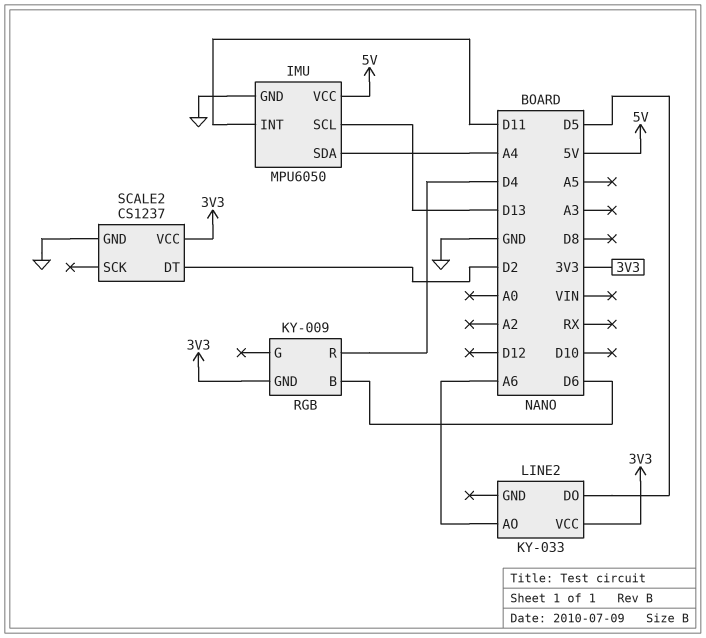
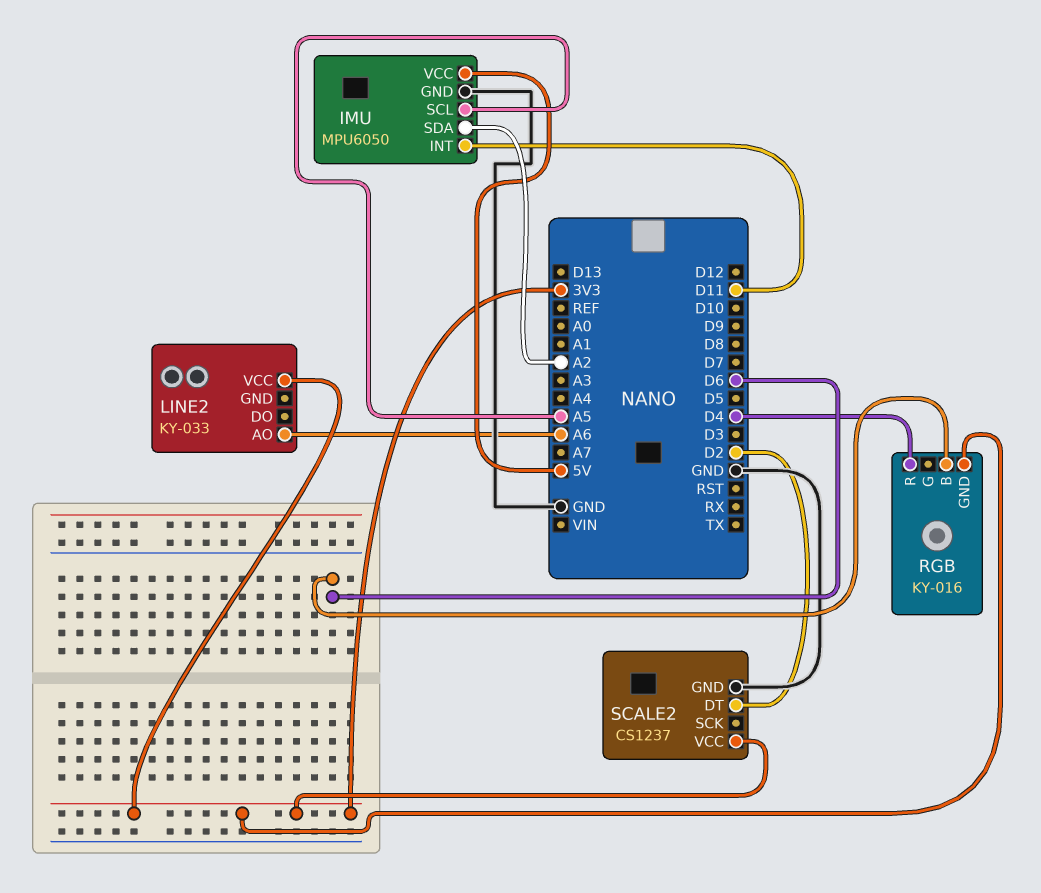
IMU pin SCL: D13 -> A5
IMU pin SDA: A4 -> A2
LINE2 pin DO: D5 -> none
RGB: KY-009 -> KY-016

